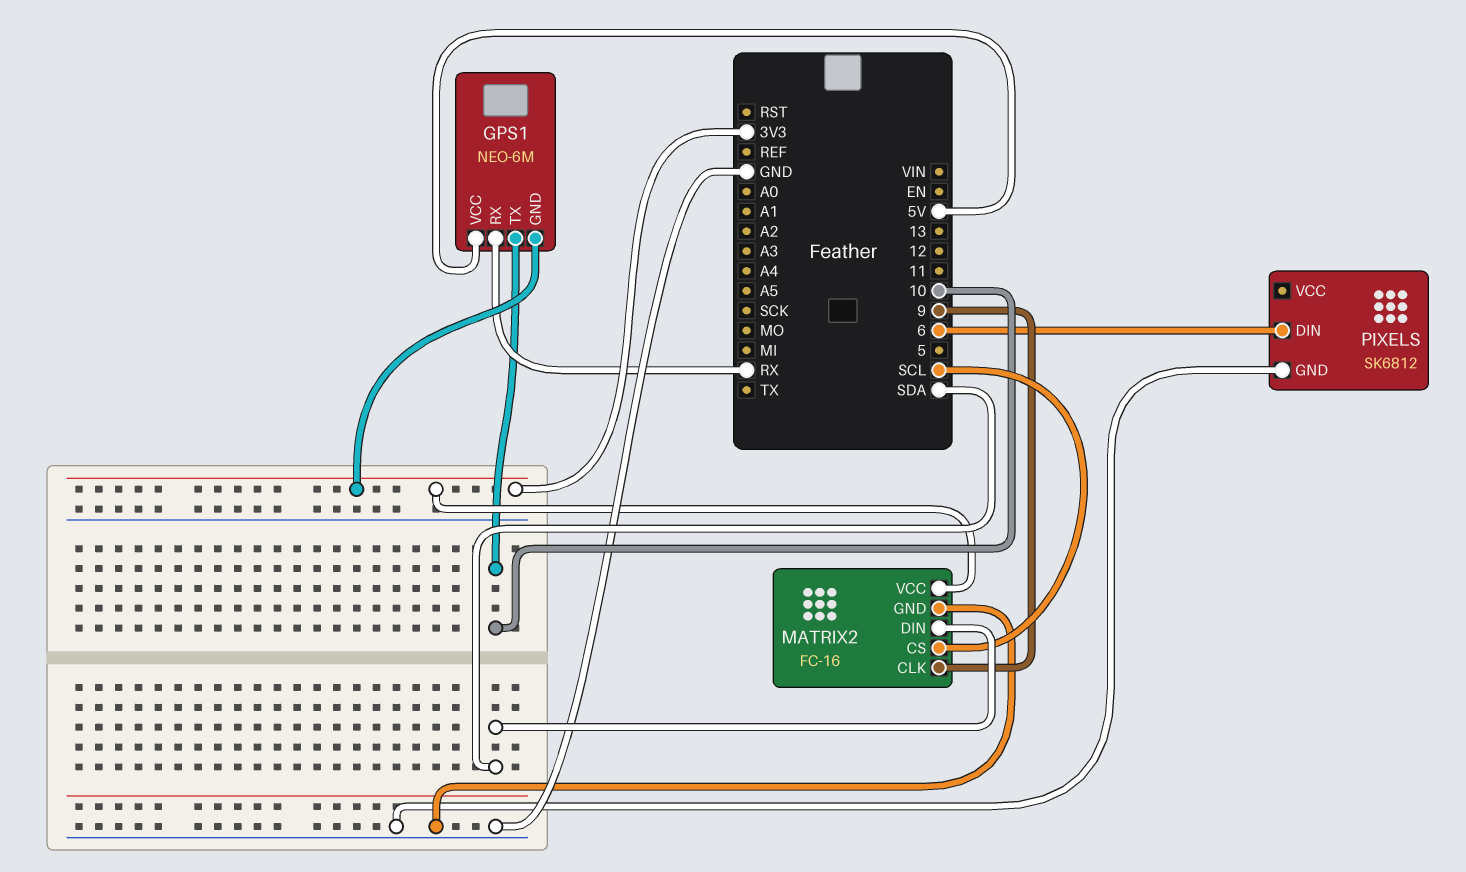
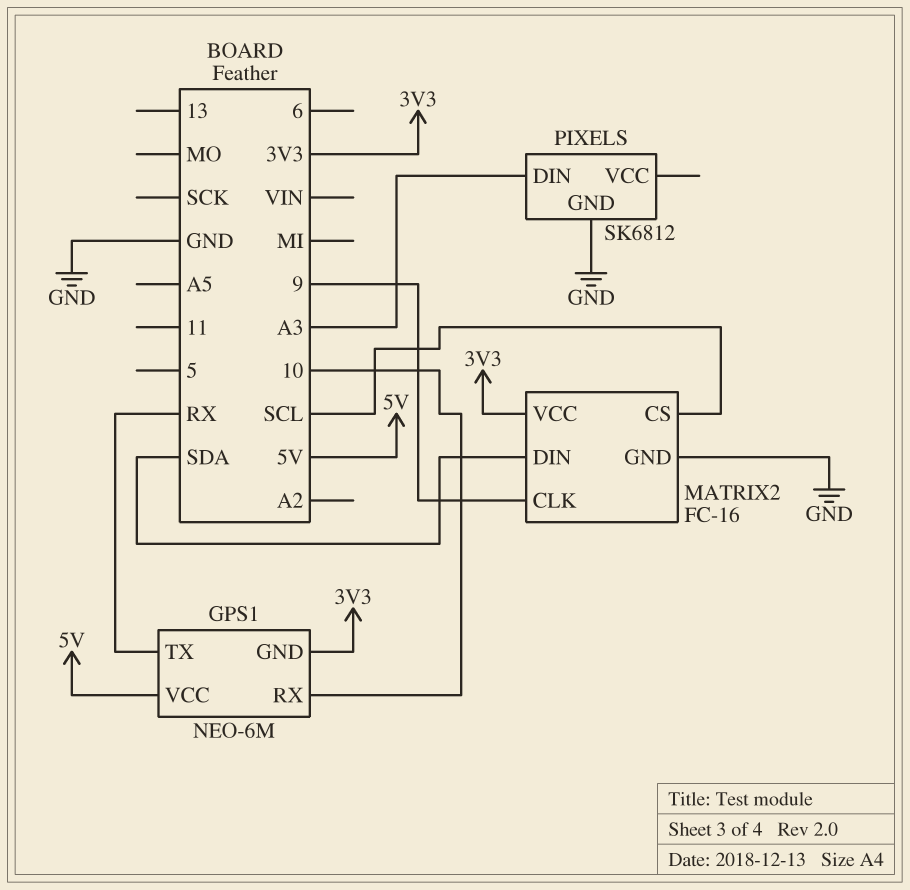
GPS1 pin RX: RX -> 10
GPS1 pin TX: 10 -> RX
PIXELS pin DIN: 6 -> A3

